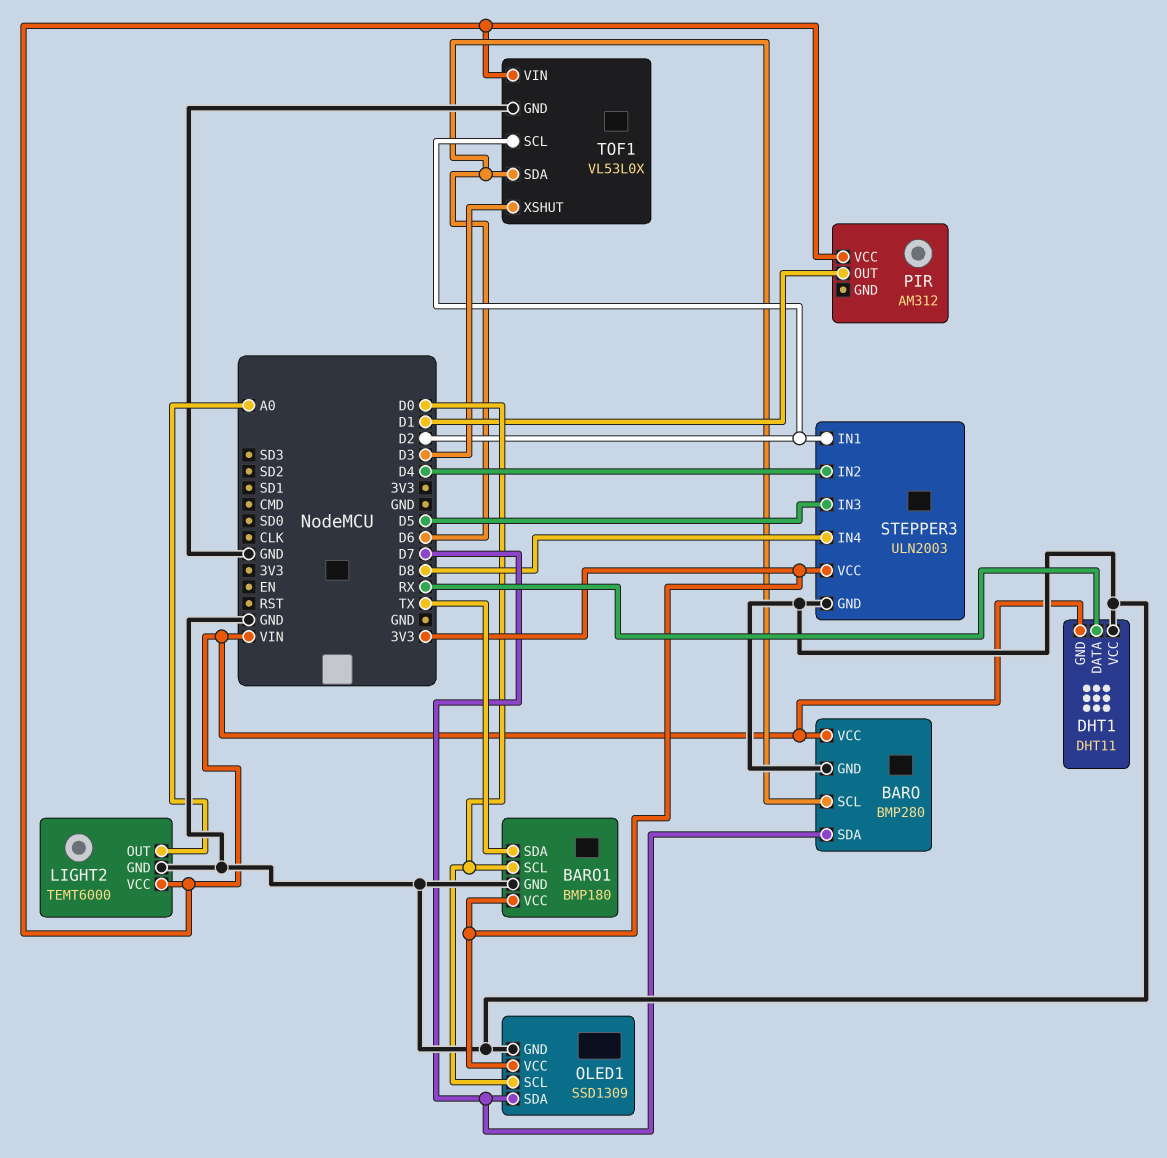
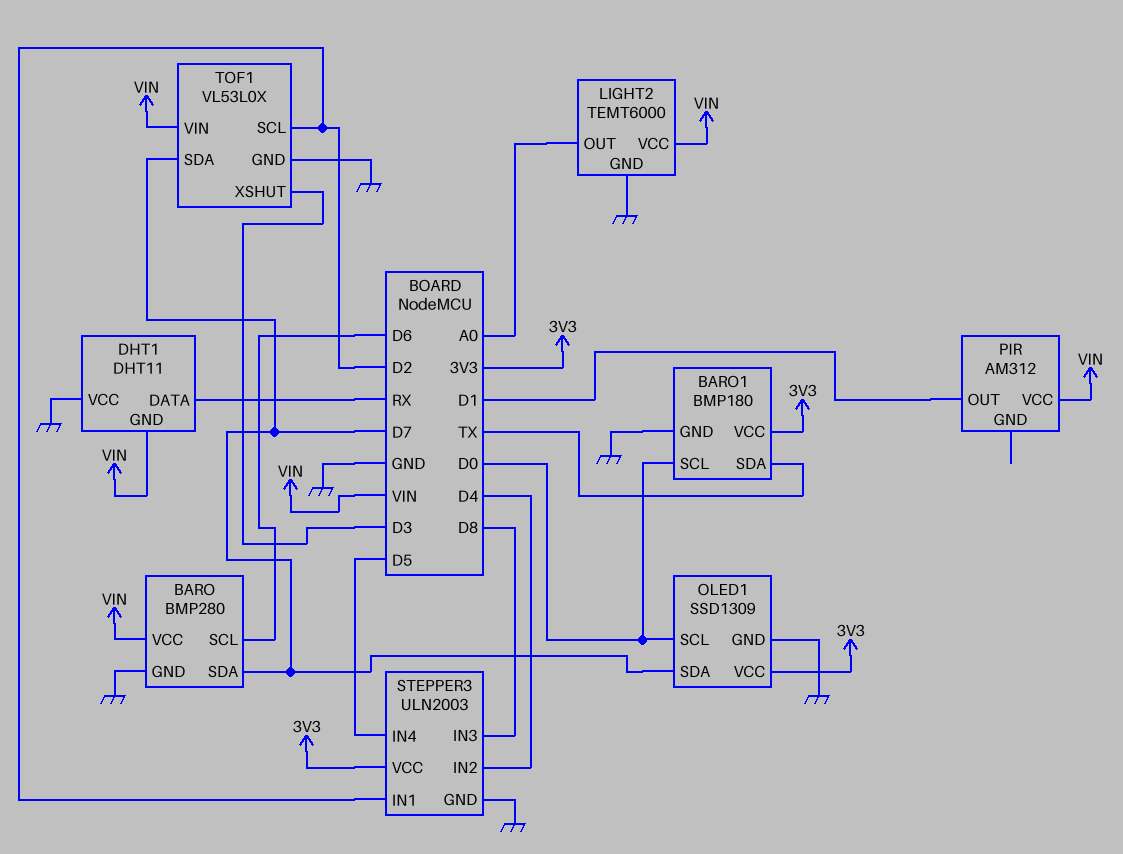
STEPPER3 pin IN3: D5 -> D8
STEPPER3 pin IN4: D8 -> D5
TOF1 pin SDA: D6 -> D7

